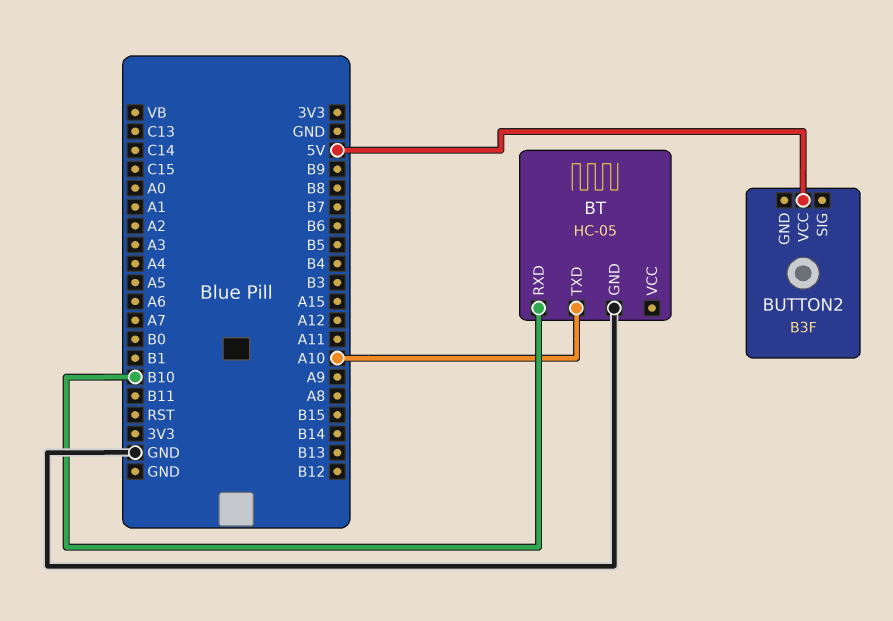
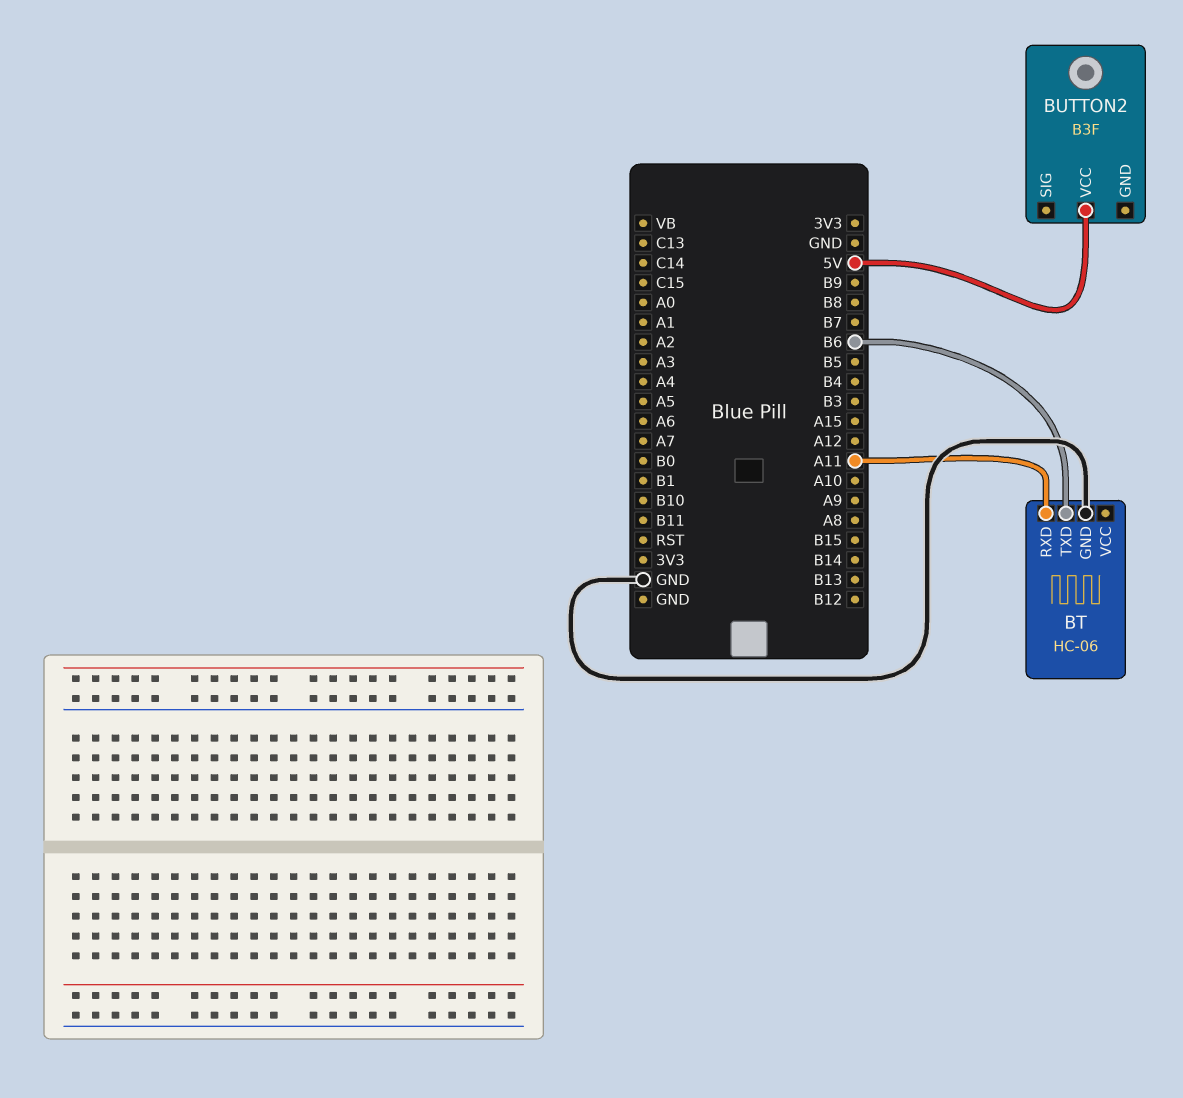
BT: HC-05 -> HC-06
BT pin RXD: B10 -> A11
BT pin TXD: A10 -> B6

